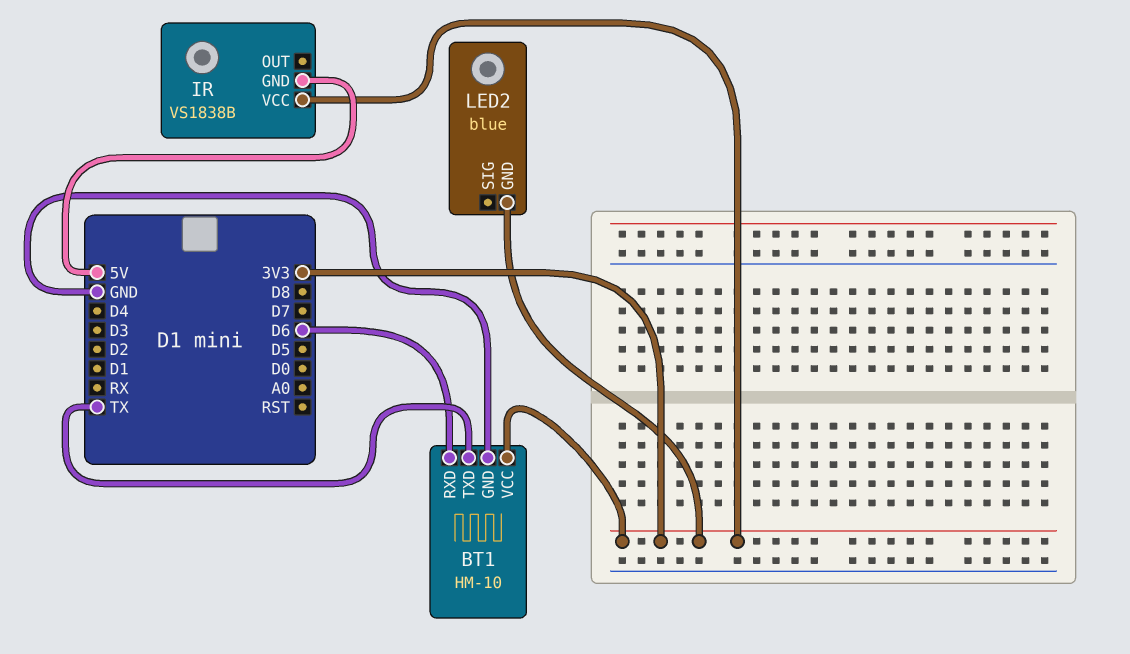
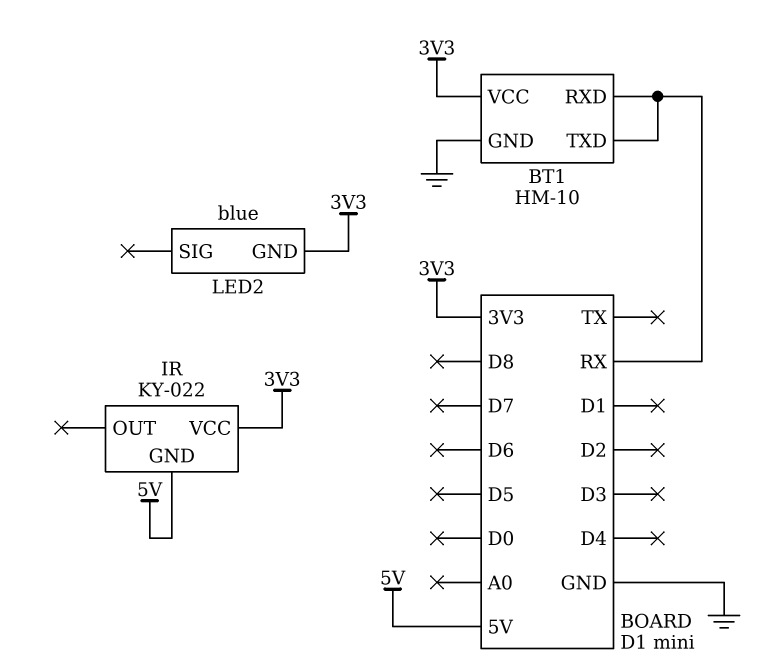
BT1 pin RXD: D6 -> RX
BT1 pin TXD: TX -> RX
IR: VS1838B -> KY-022

